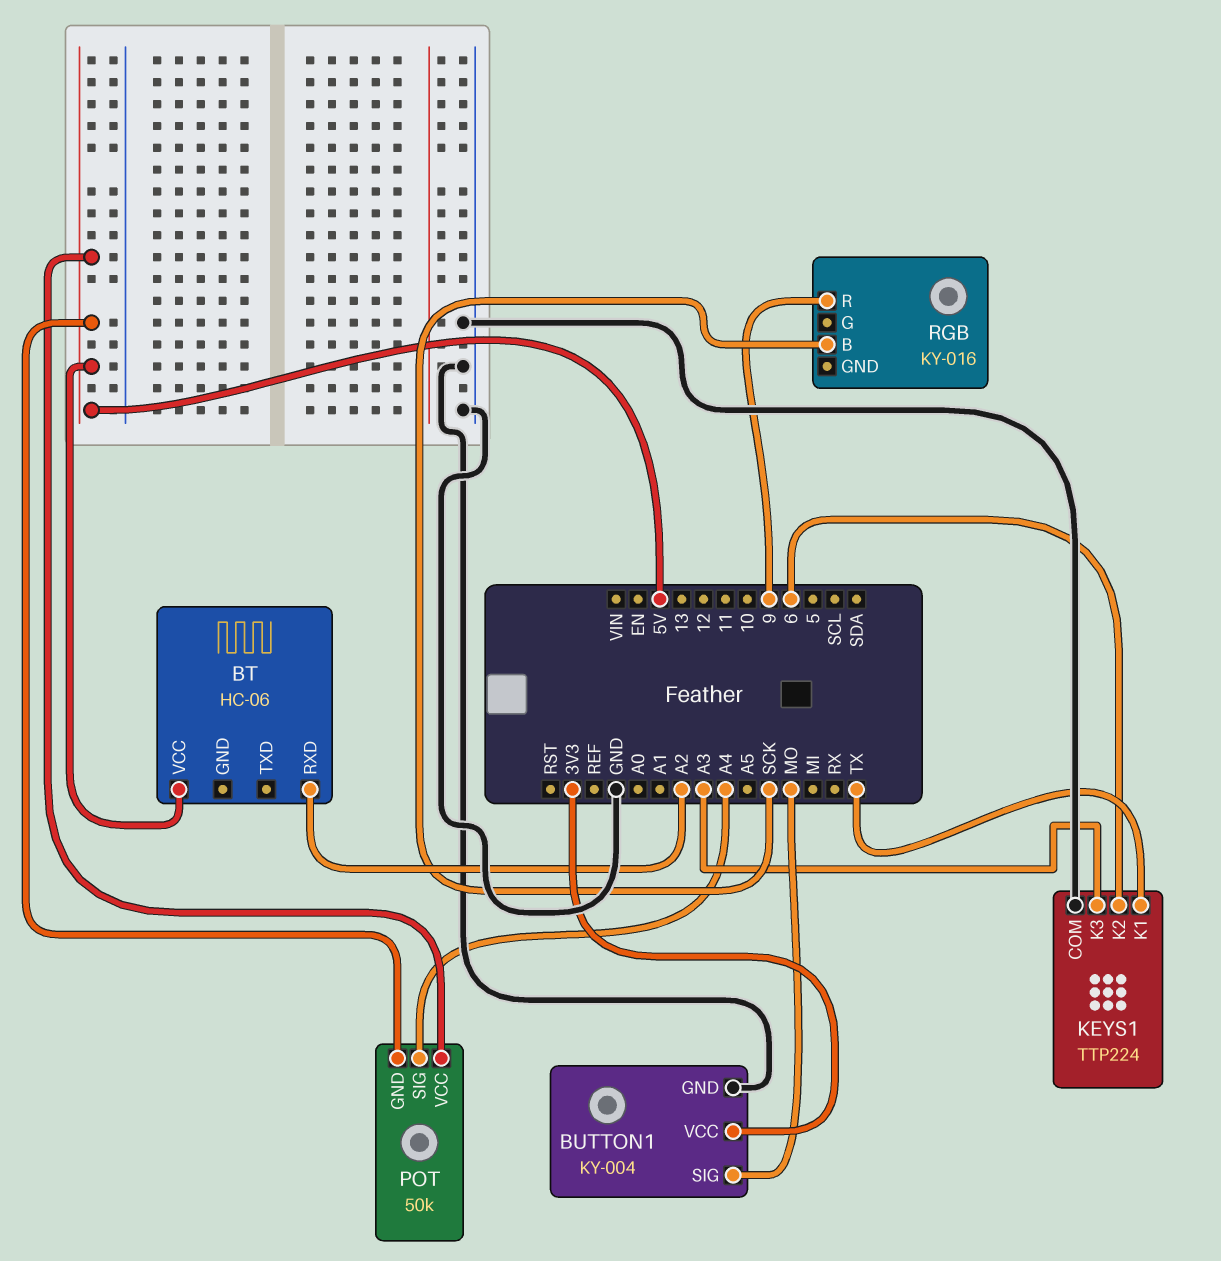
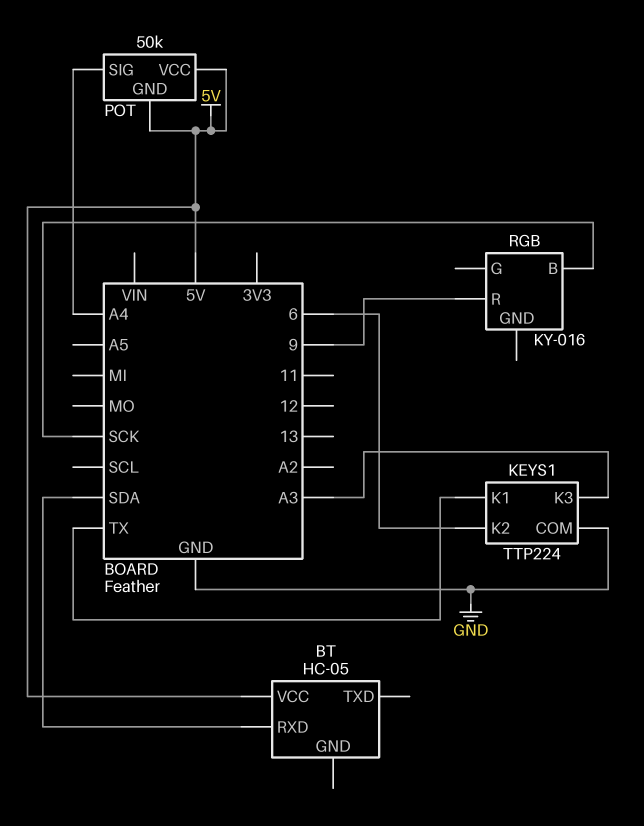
BT: HC-06 -> HC-05
BT pin RXD: A2 -> SDA
BUTTON1: KY-004 -> none
BUTTON1 pin GND: GND -> none
BUTTON1 pin SIG: MO -> none
BUTTON1 pin VCC: 3V3 -> none

